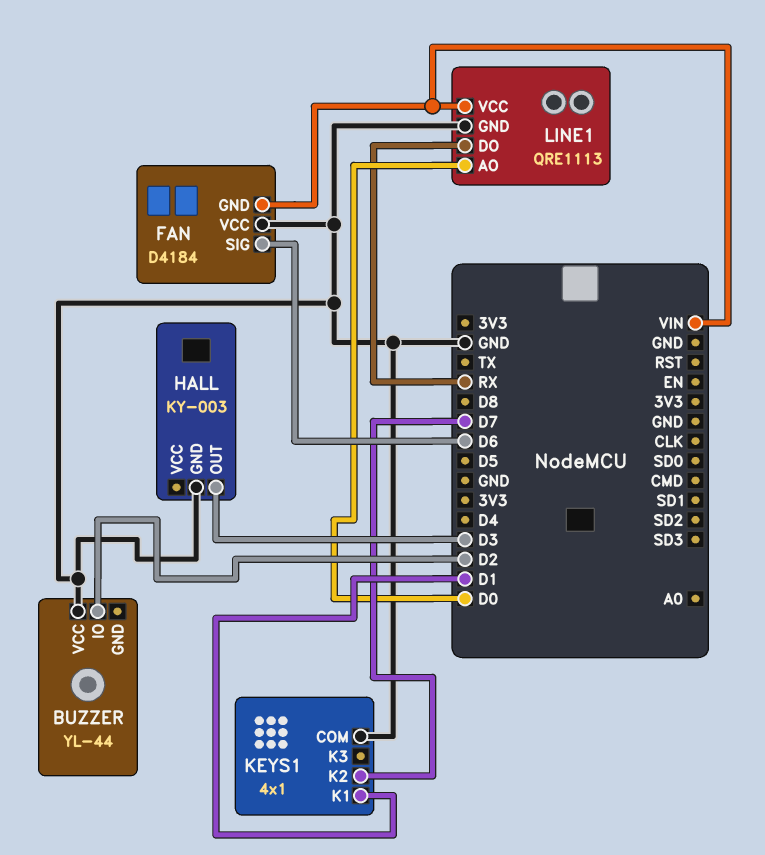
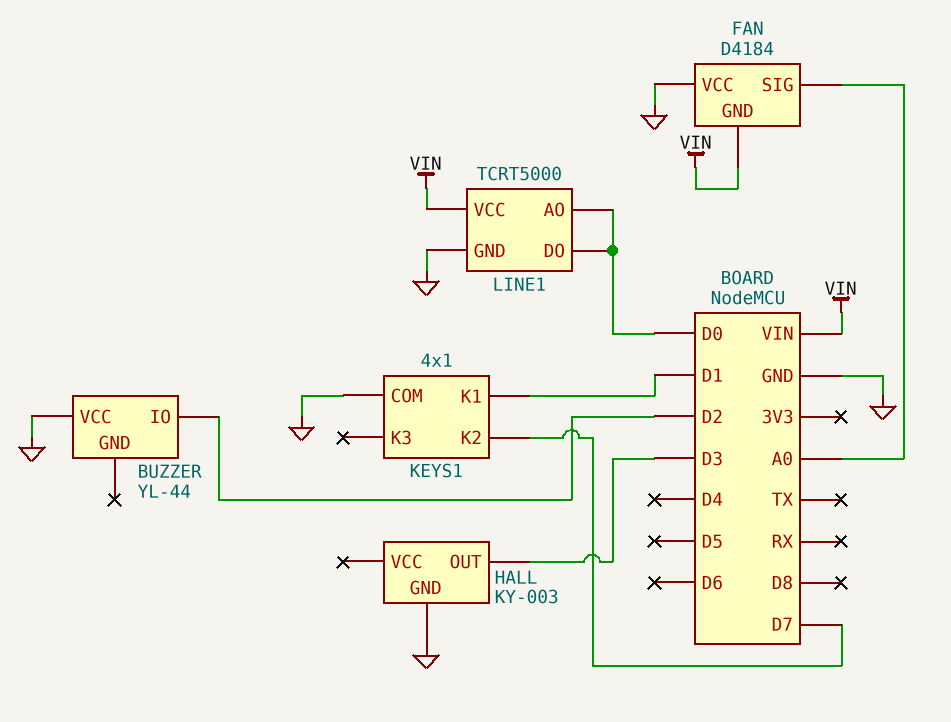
FAN pin SIG: D6 -> A0
LINE1: QRE1113 -> TCRT5000
LINE1 pin DO: RX -> D0

